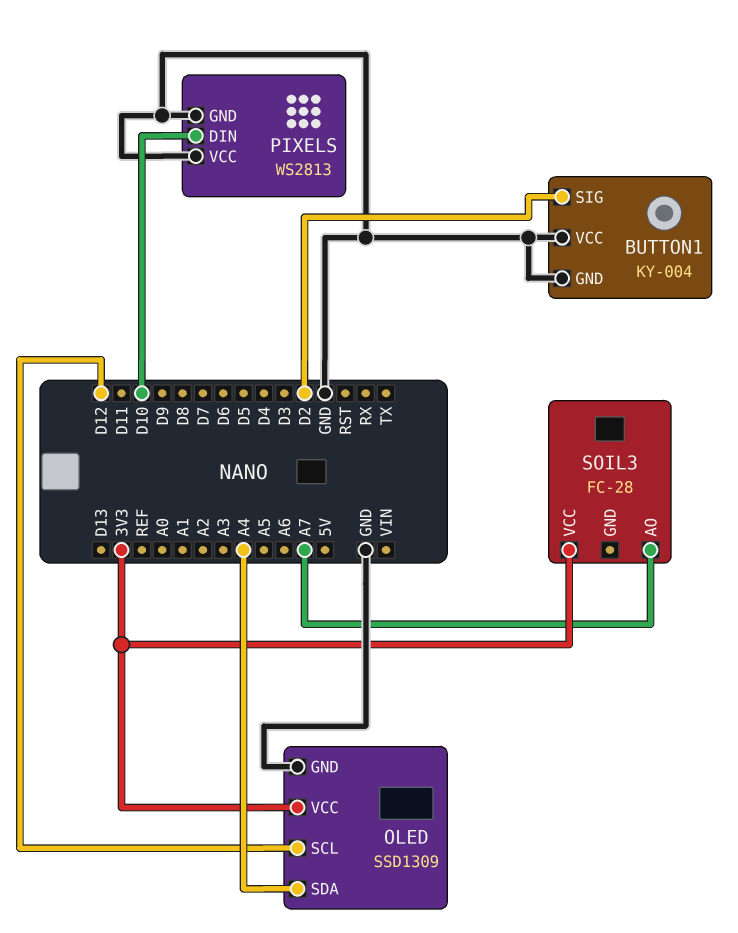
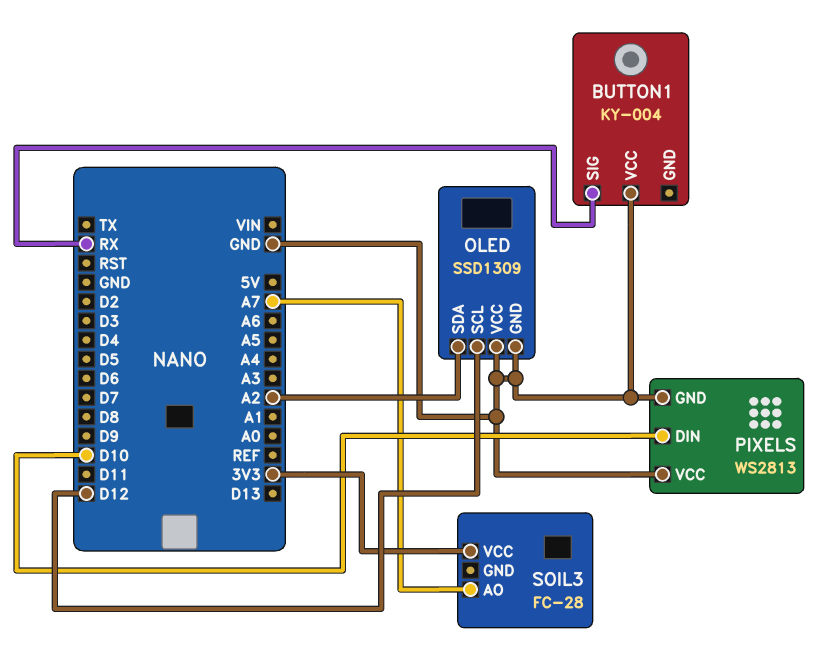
BUTTON1 pin GND: GND -> none
BUTTON1 pin SIG: D2 -> RX
OLED pin SDA: A4 -> A2
OLED pin VCC: 3V3 -> GND

